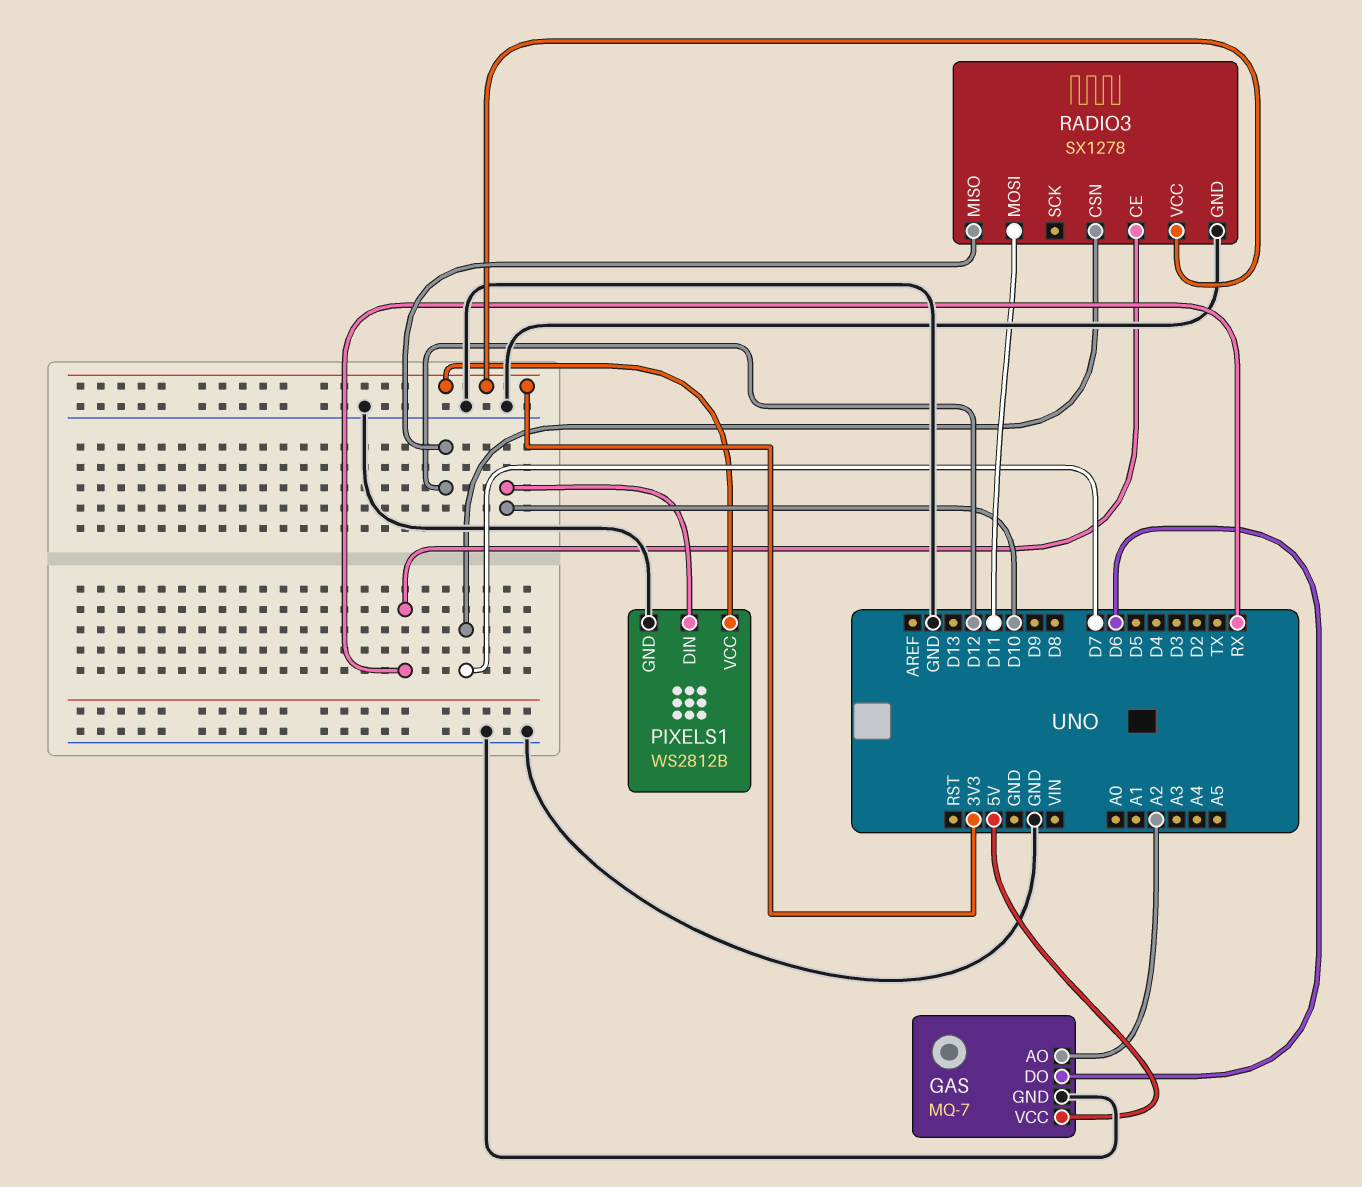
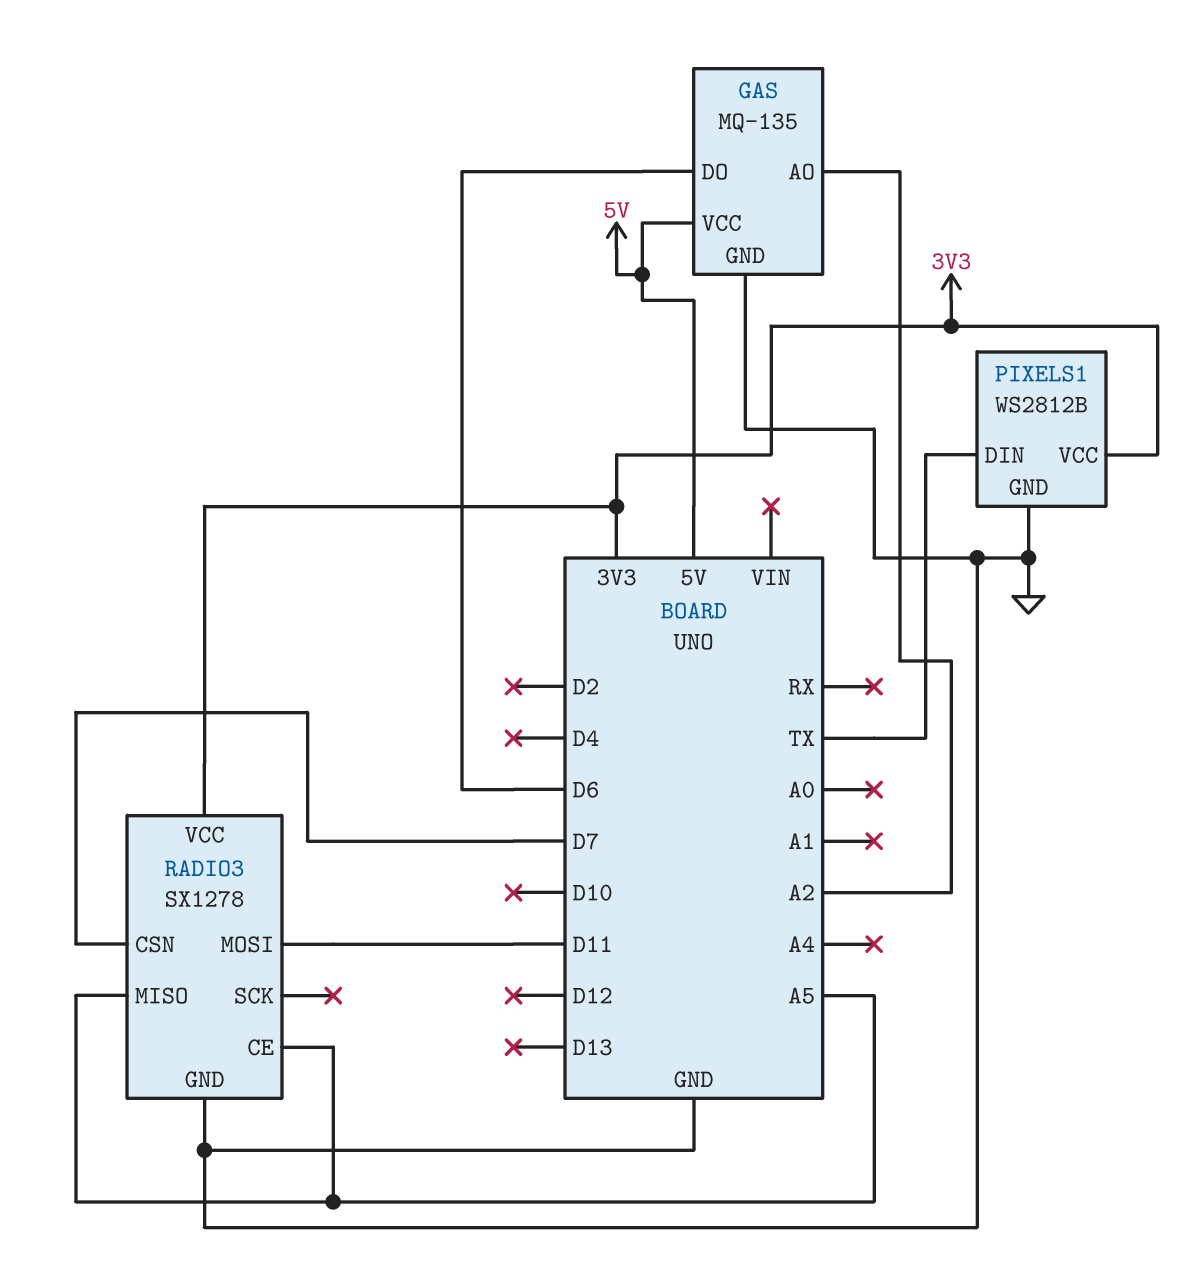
GAS: MQ-7 -> MQ-135
PIXELS1 pin DIN: D10 -> TX
RADIO3 pin CE: RX -> A5
RADIO3 pin MISO: D12 -> A5

